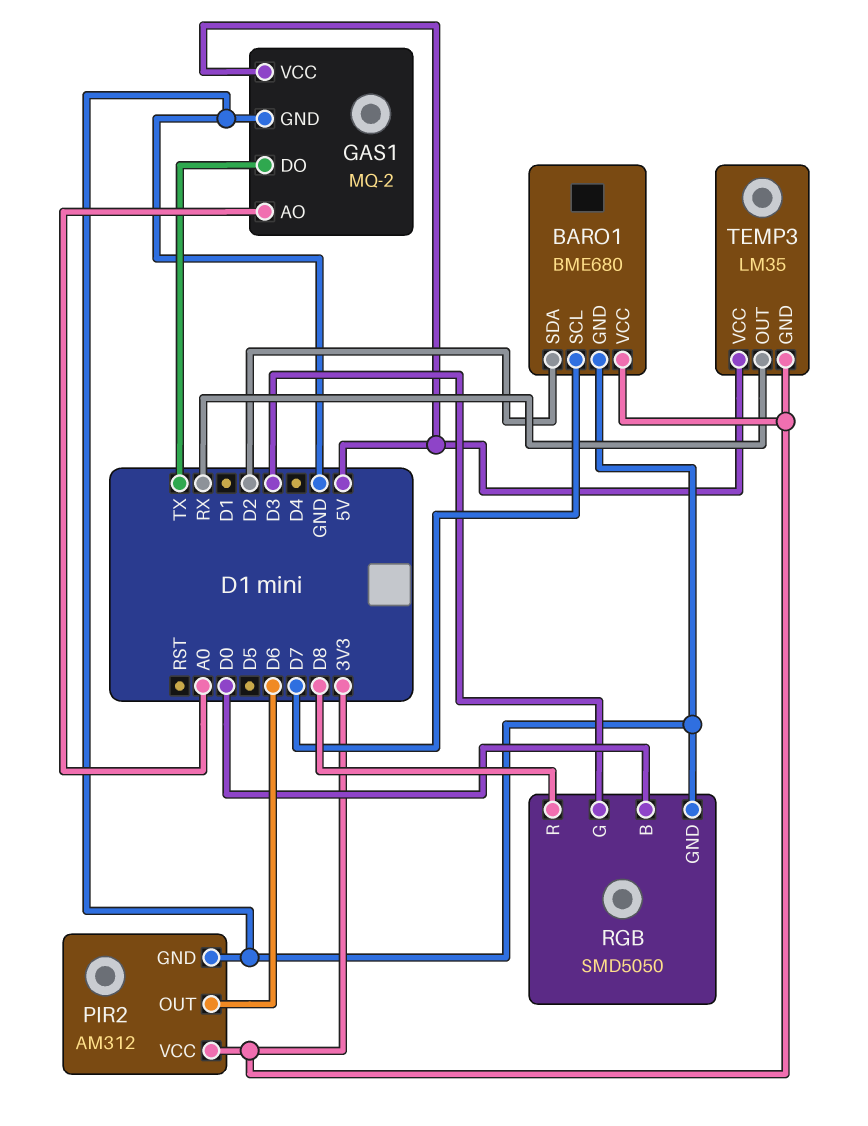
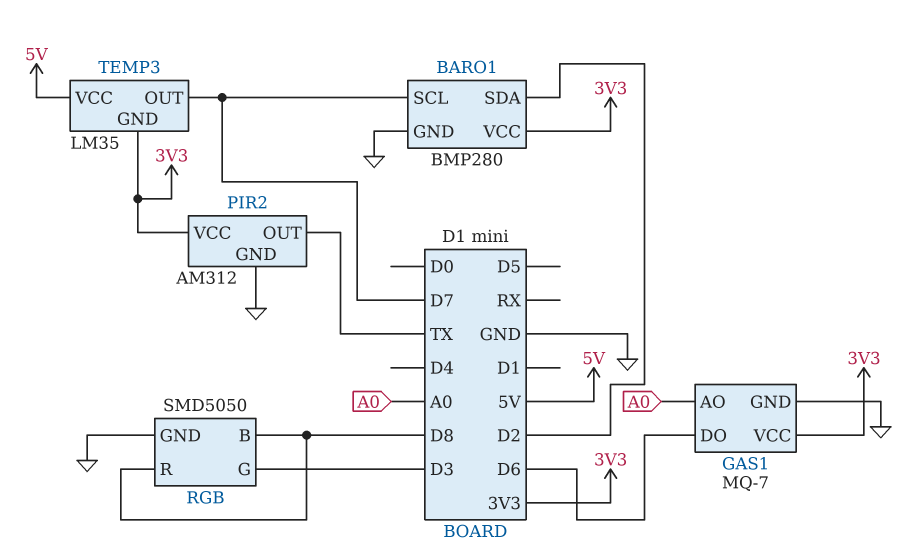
BARO1: BME680 -> BMP280
GAS1: MQ-2 -> MQ-7
GAS1 pin DO: TX -> D6
GAS1 pin VCC: 5V -> 3V3
PIR2 pin OUT: D6 -> TX
RGB pin B: D0 -> D8
TEMP3 pin OUT: RX -> D7

